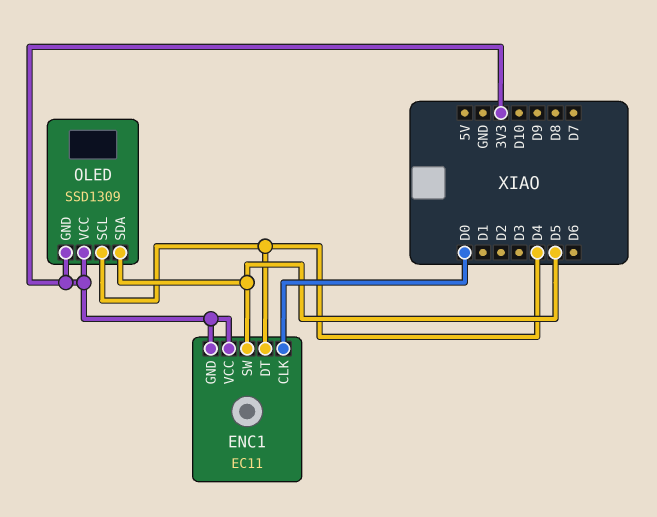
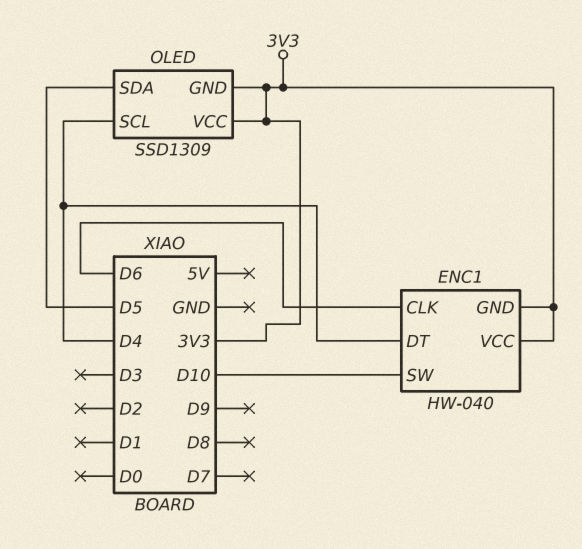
ENC1: EC11 -> HW-040
ENC1 pin CLK: D0 -> D6
ENC1 pin SW: D5 -> D10

